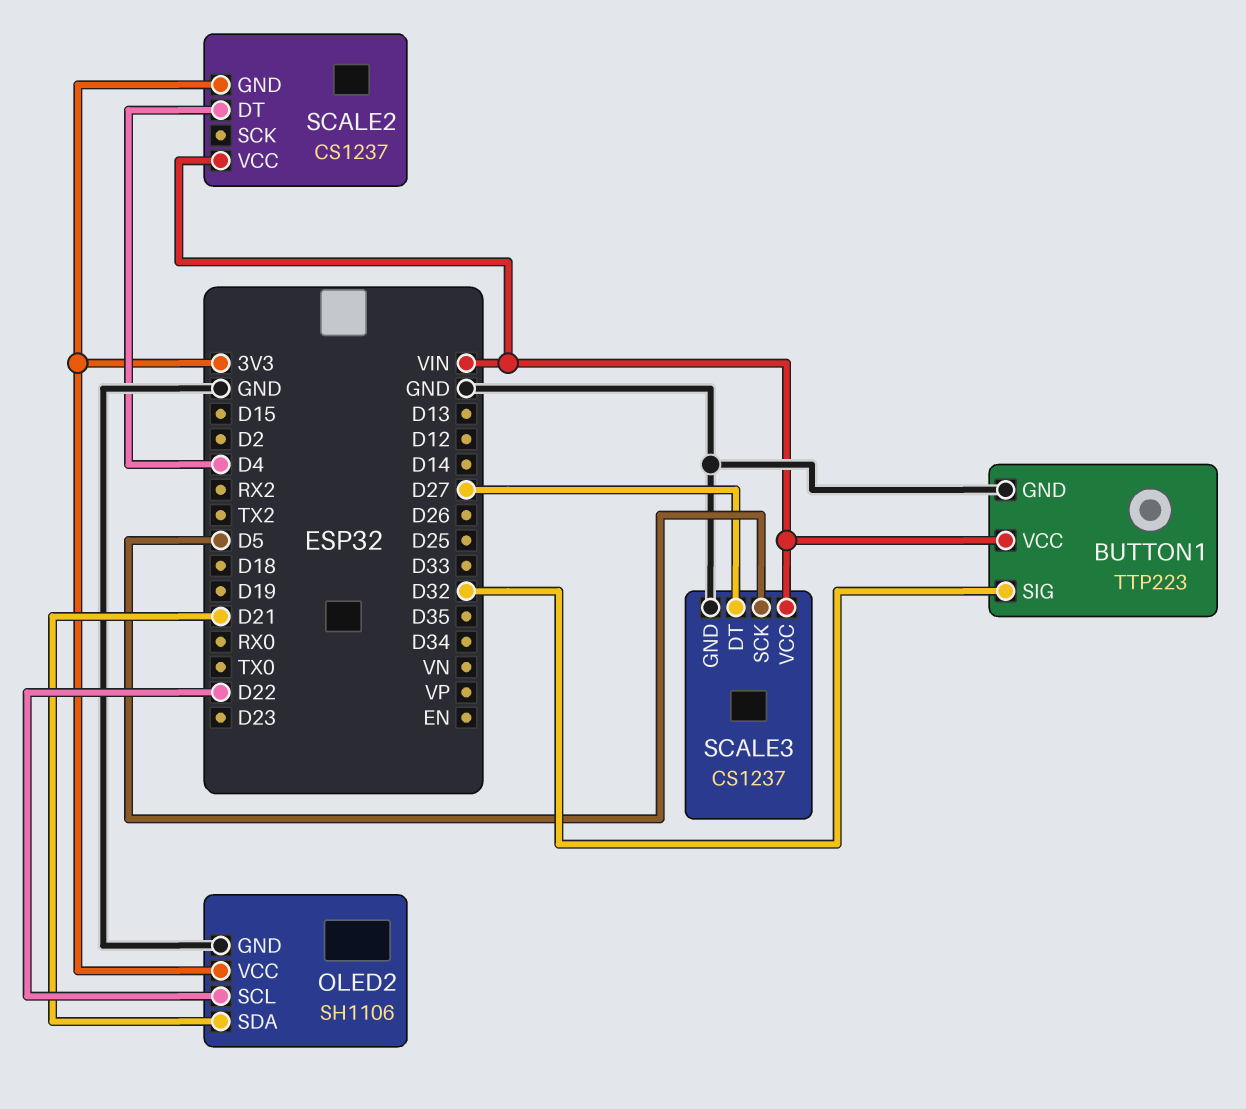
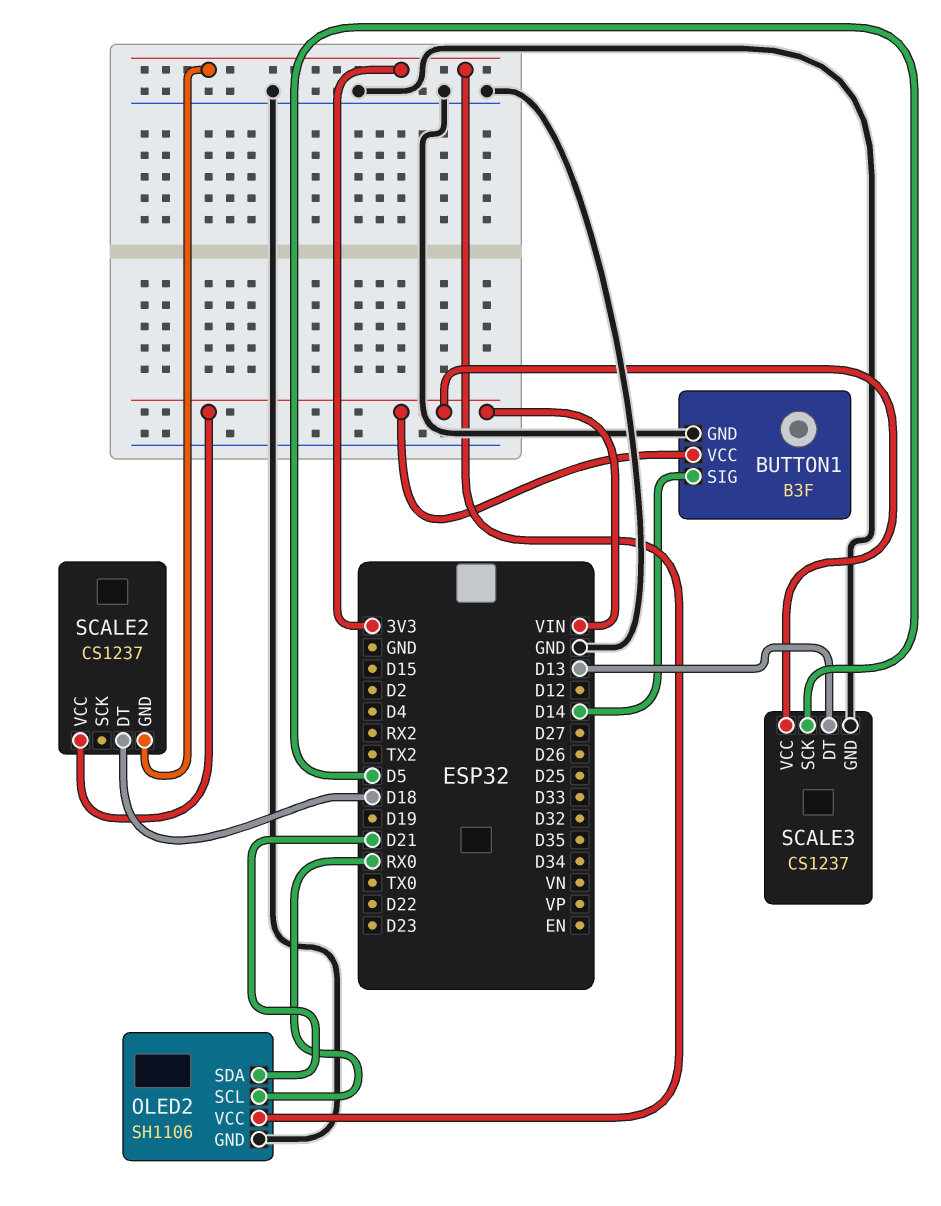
BUTTON1: TTP223 -> B3F
BUTTON1 pin SIG: D32 -> D14
OLED2 pin SCL: D22 -> RX0
SCALE2 pin DT: D4 -> D18
SCALE3 pin DT: D27 -> D13

